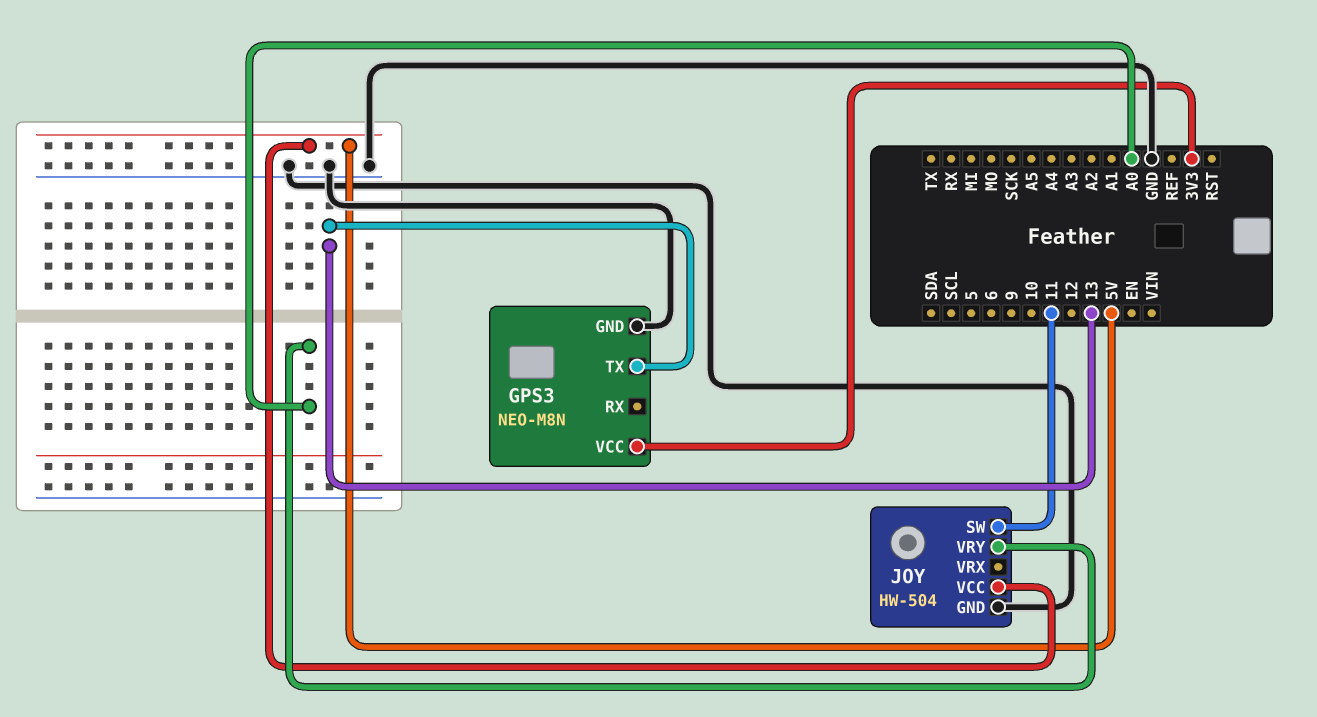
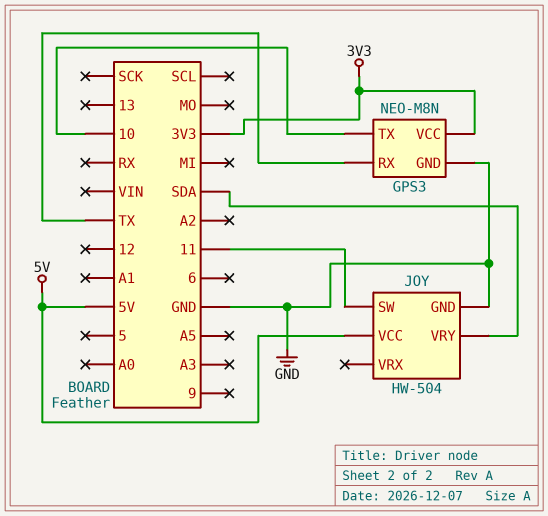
GPS3 pin RX: none -> TX
GPS3 pin TX: 13 -> 10
JOY pin VRY: A0 -> SDA

